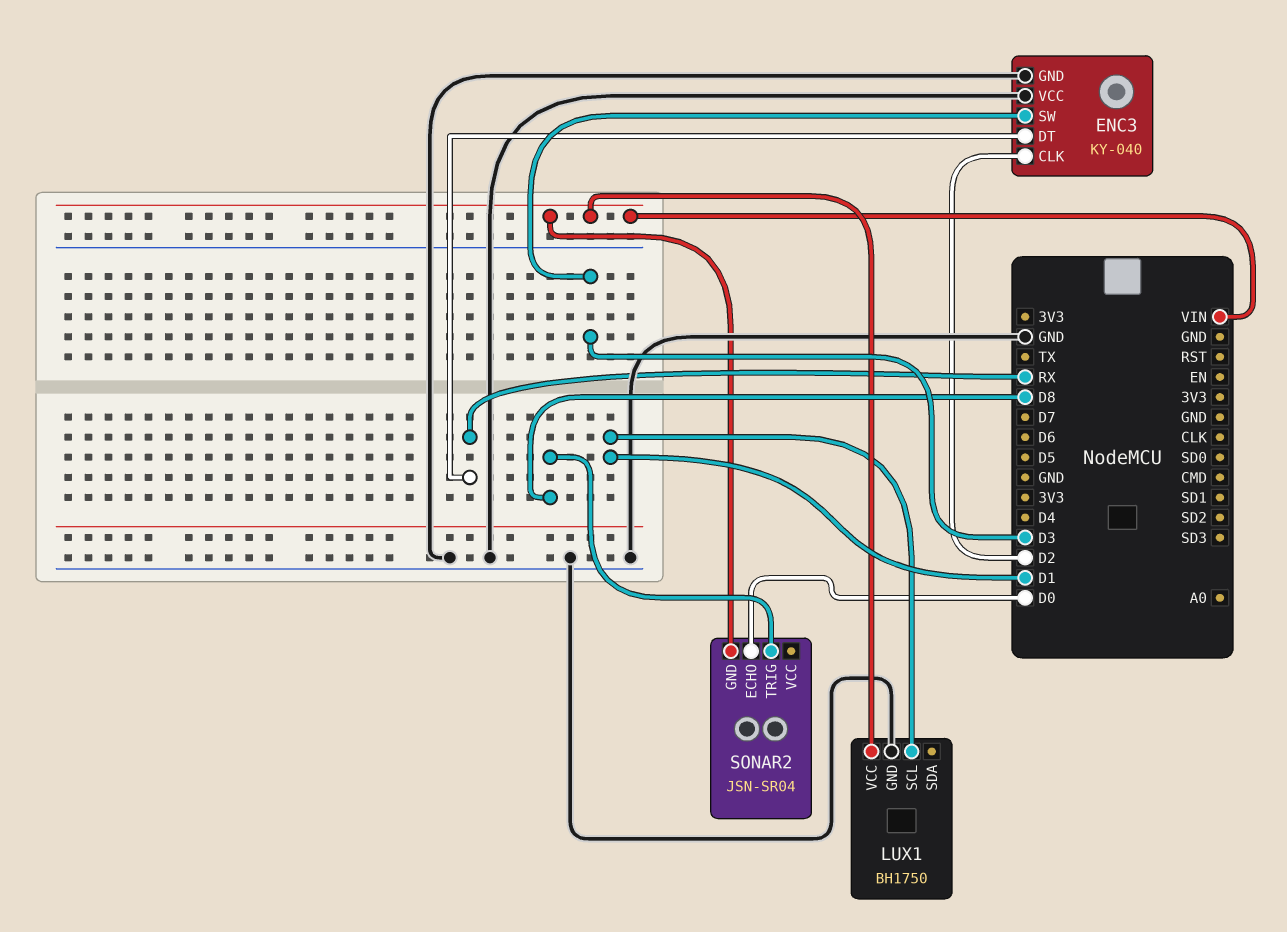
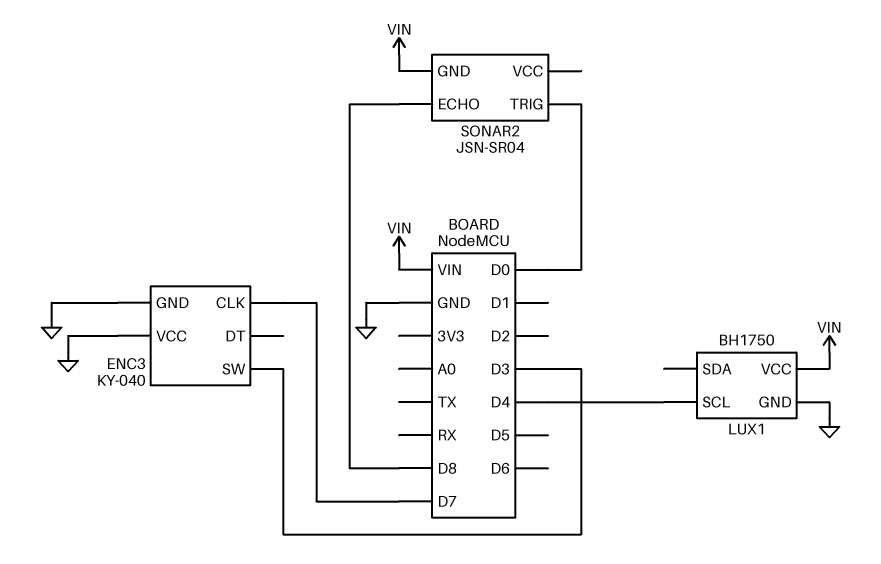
ENC3 pin CLK: D2 -> D7
ENC3 pin DT: RX -> none
LUX1 pin SCL: D1 -> D4
SONAR2 pin ECHO: D0 -> D8
SONAR2 pin TRIG: D8 -> D0

